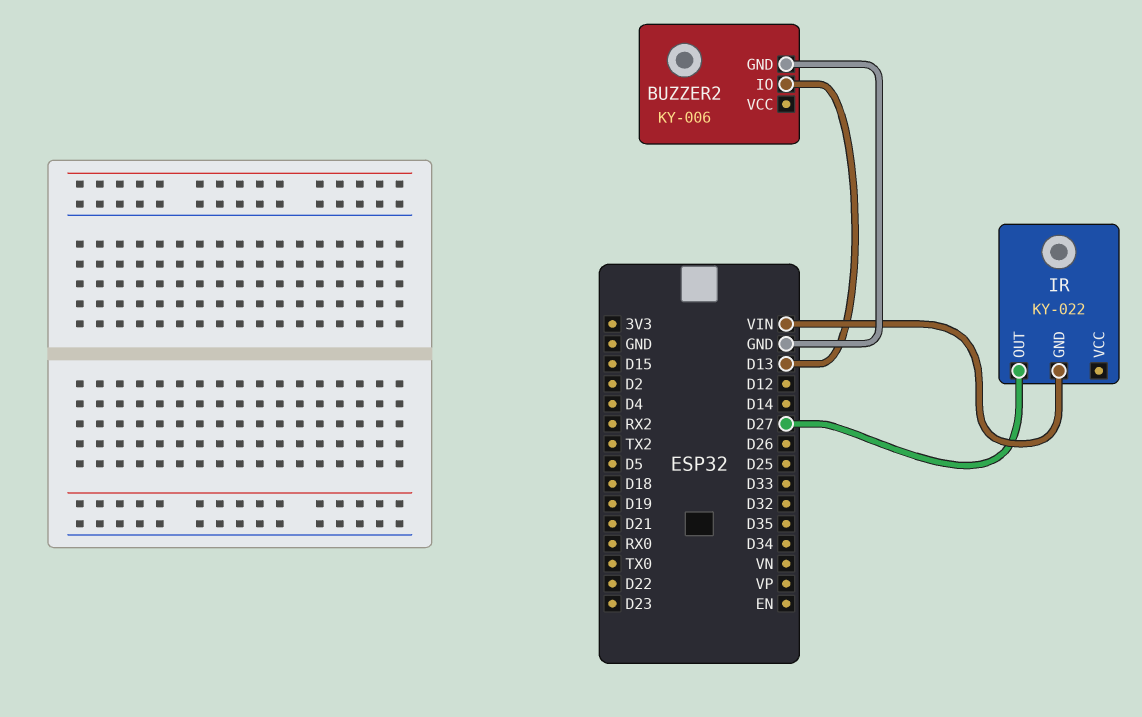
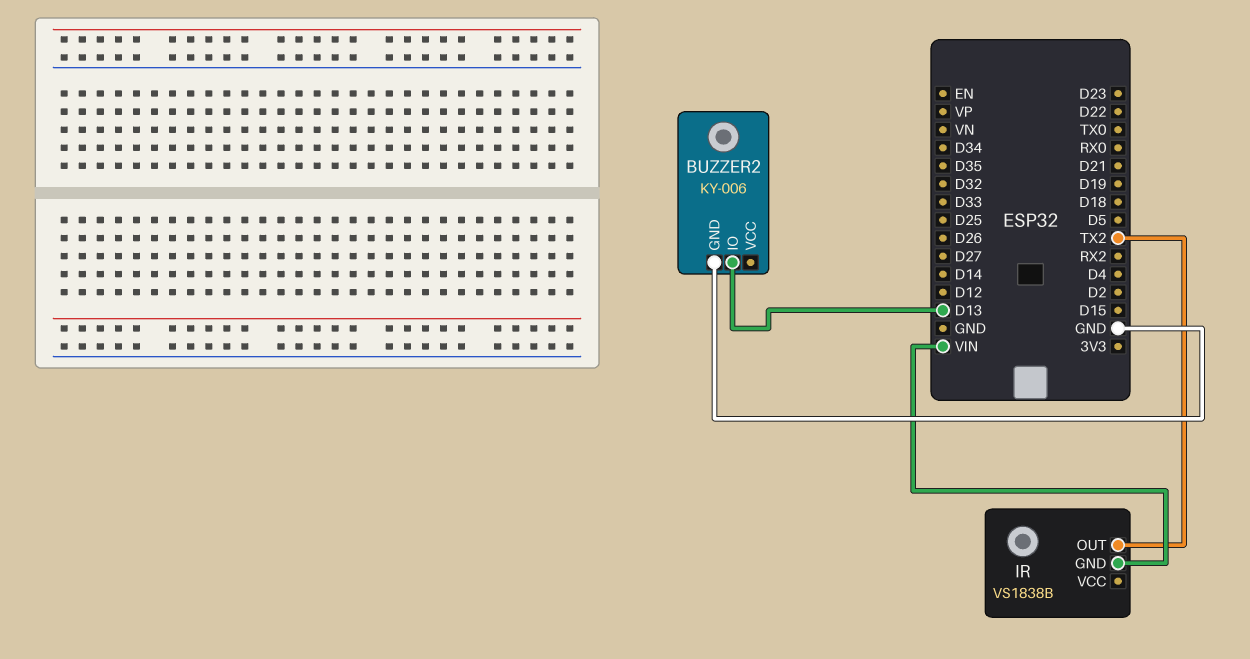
IR: KY-022 -> VS1838B
IR pin OUT: D27 -> TX2

